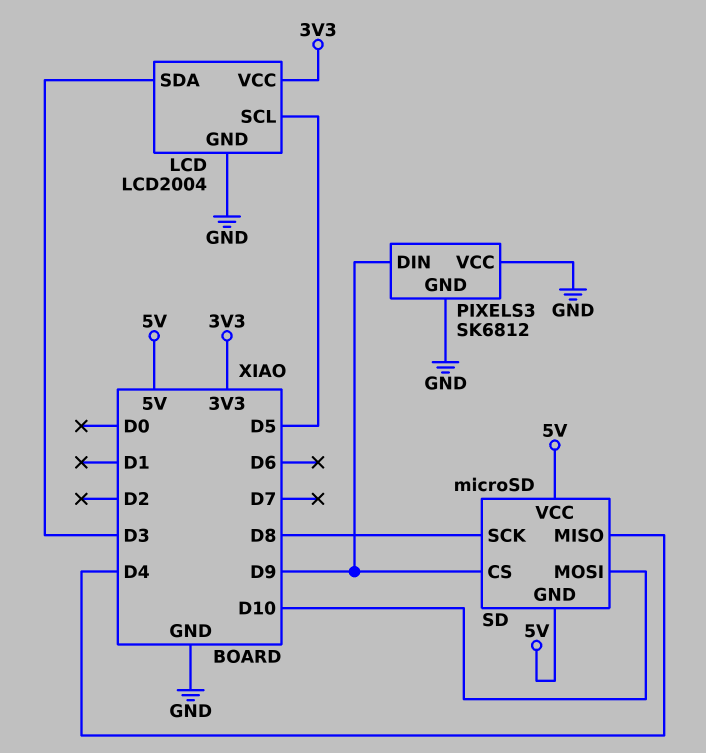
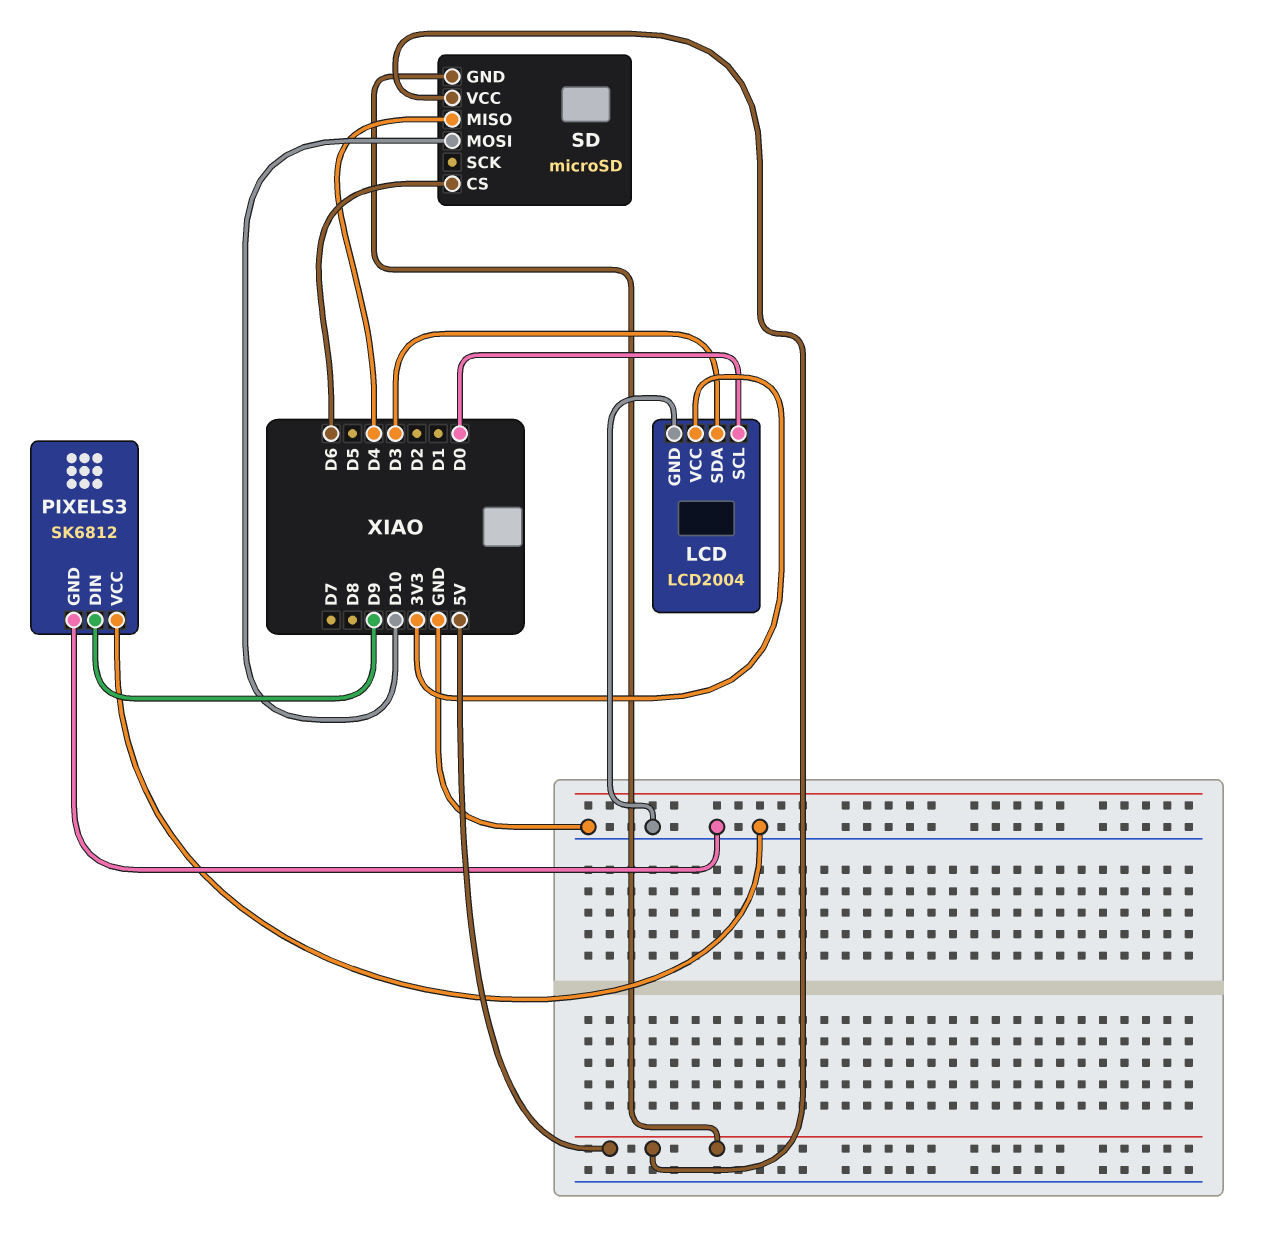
LCD pin SCL: D5 -> D0
SD pin CS: D9 -> D6
SD pin SCK: D8 -> none

